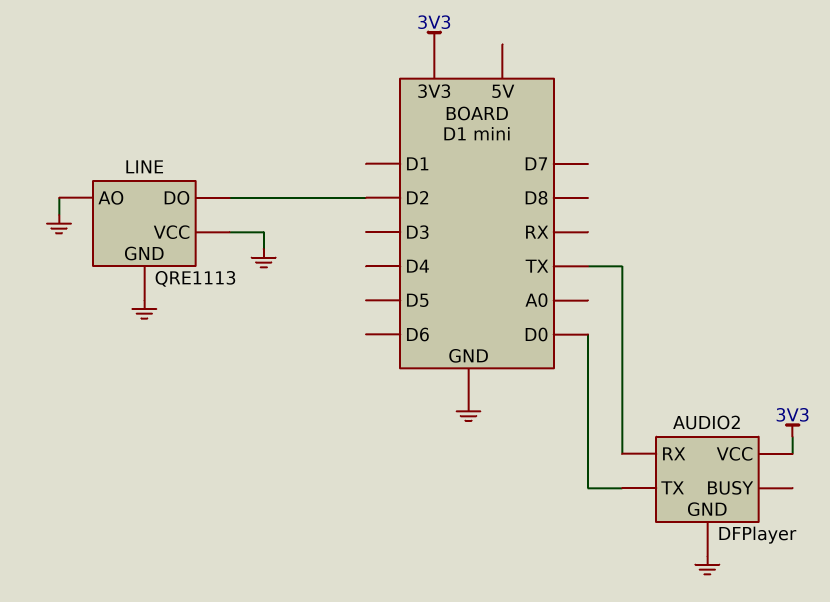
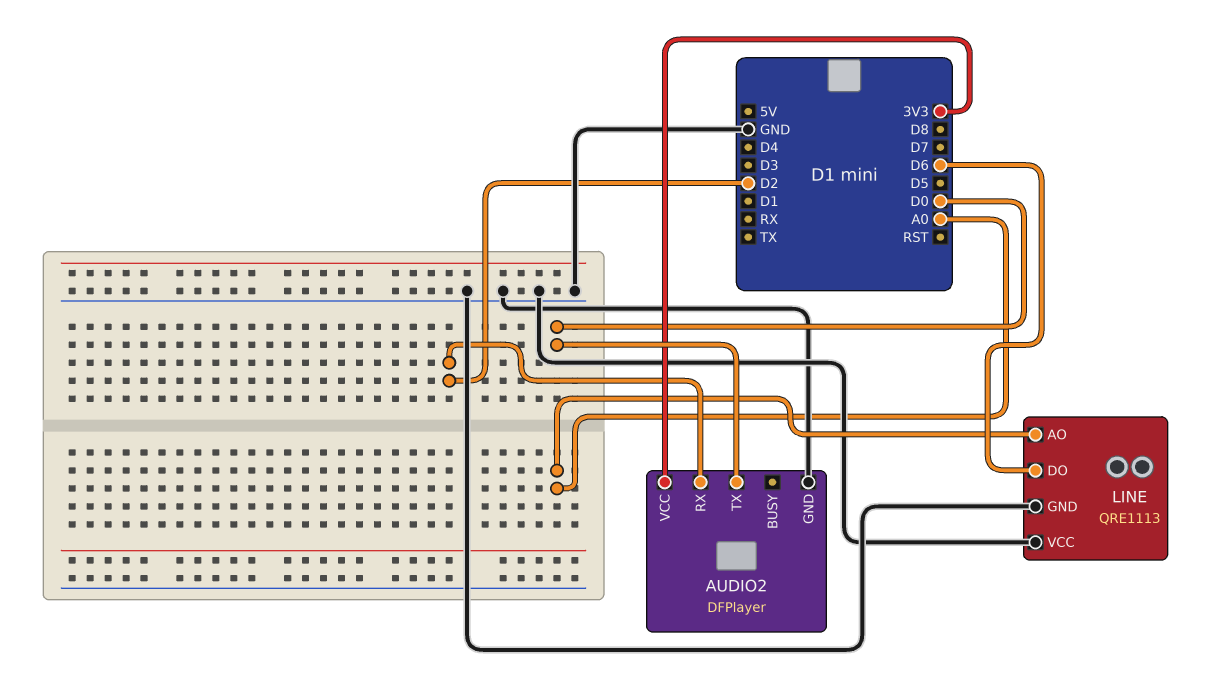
AUDIO2 pin RX: TX -> D2
LINE pin AO: GND -> A0
LINE pin DO: D2 -> D6

